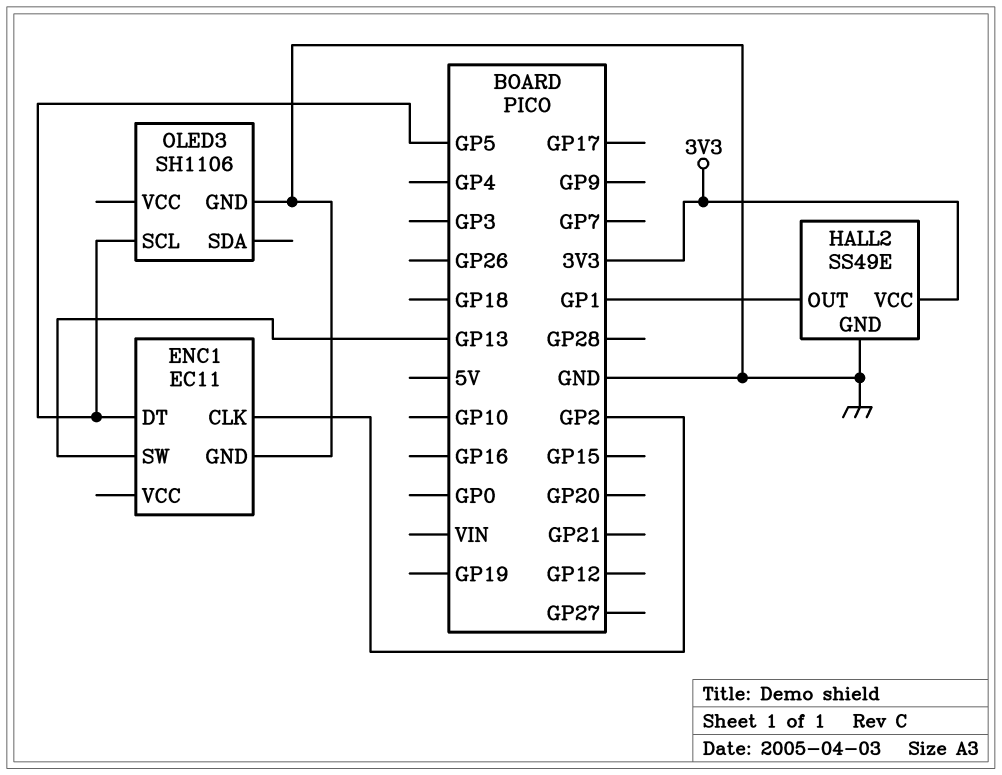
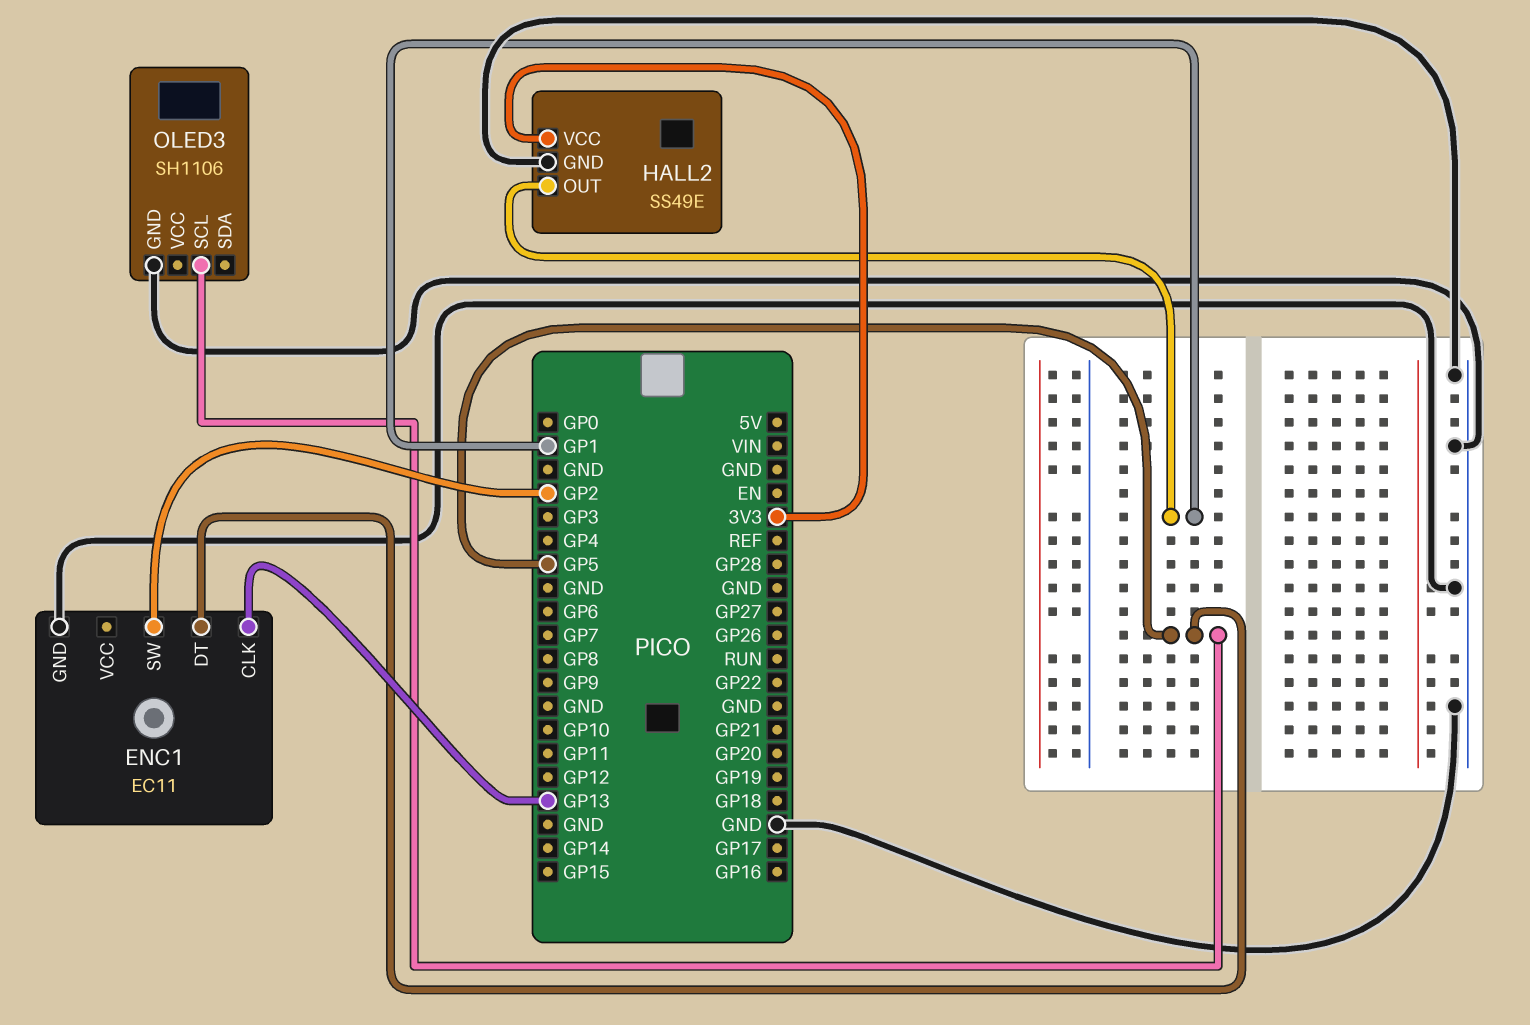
ENC1 pin CLK: GP2 -> GP13
ENC1 pin SW: GP13 -> GP2

